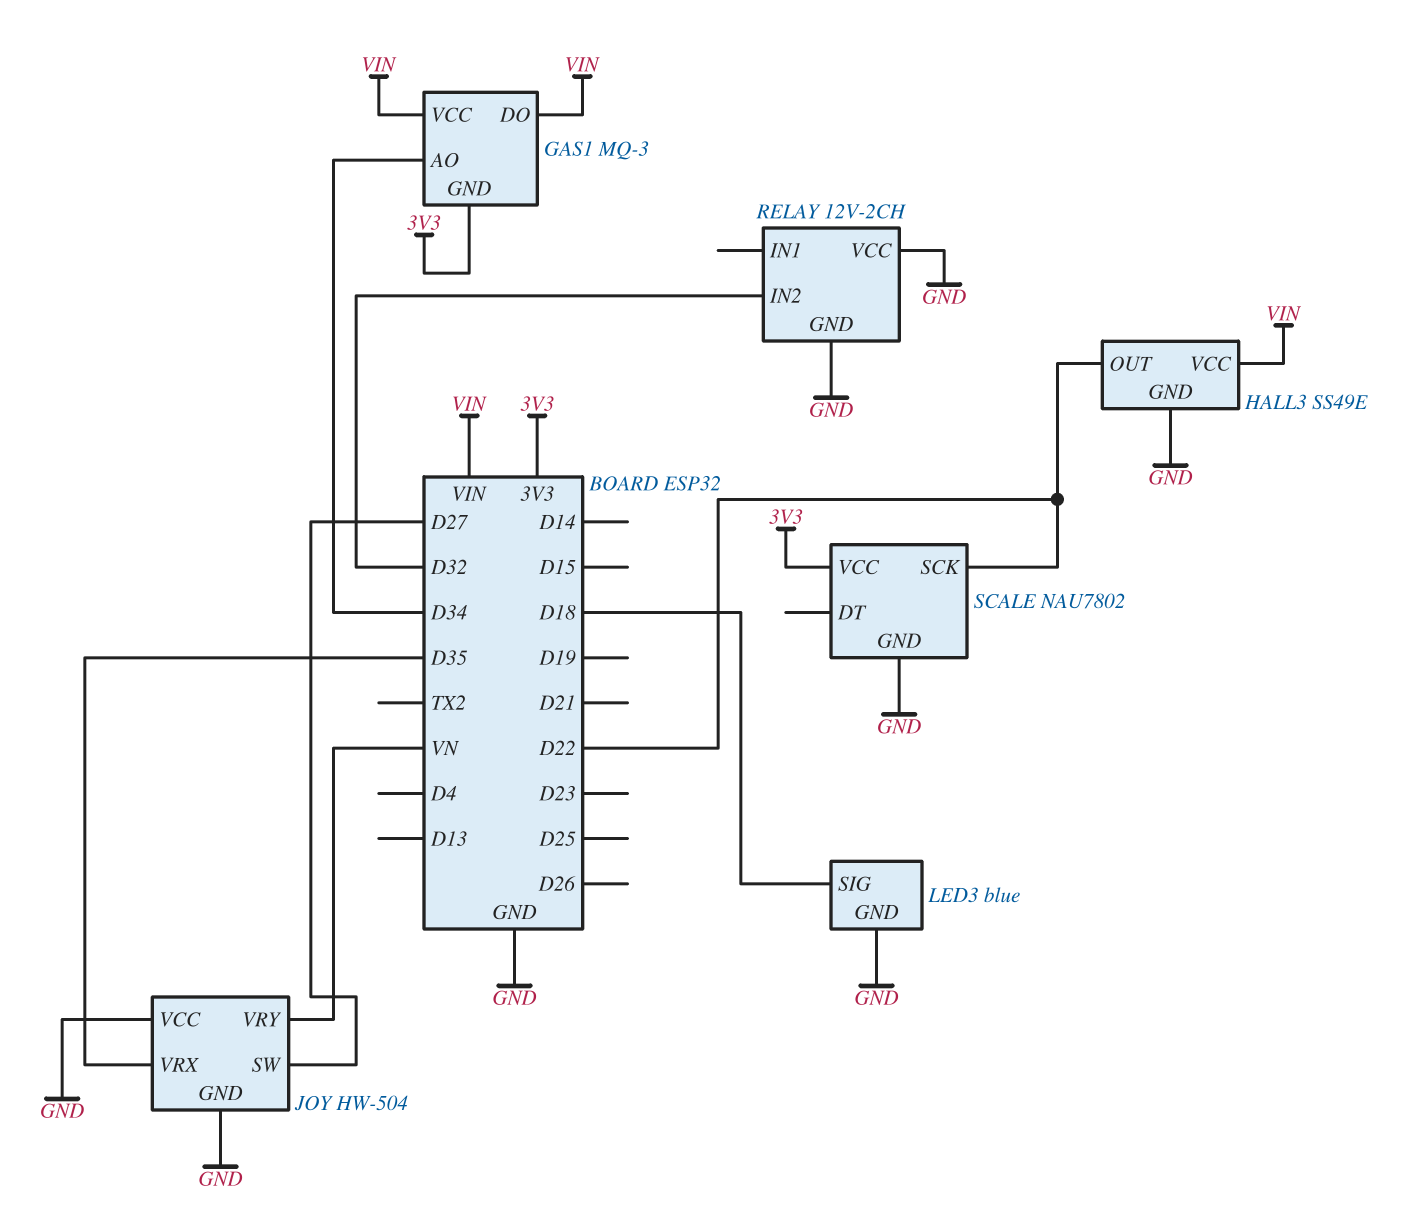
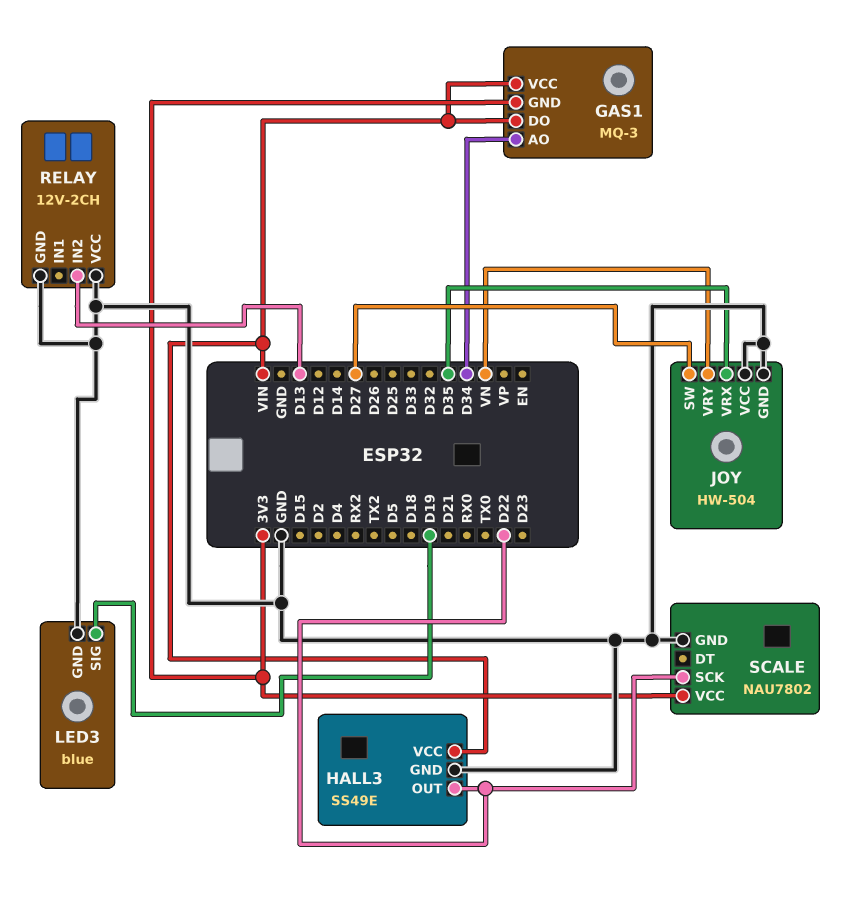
LED3 pin SIG: D18 -> D19
RELAY pin IN2: D32 -> D13

